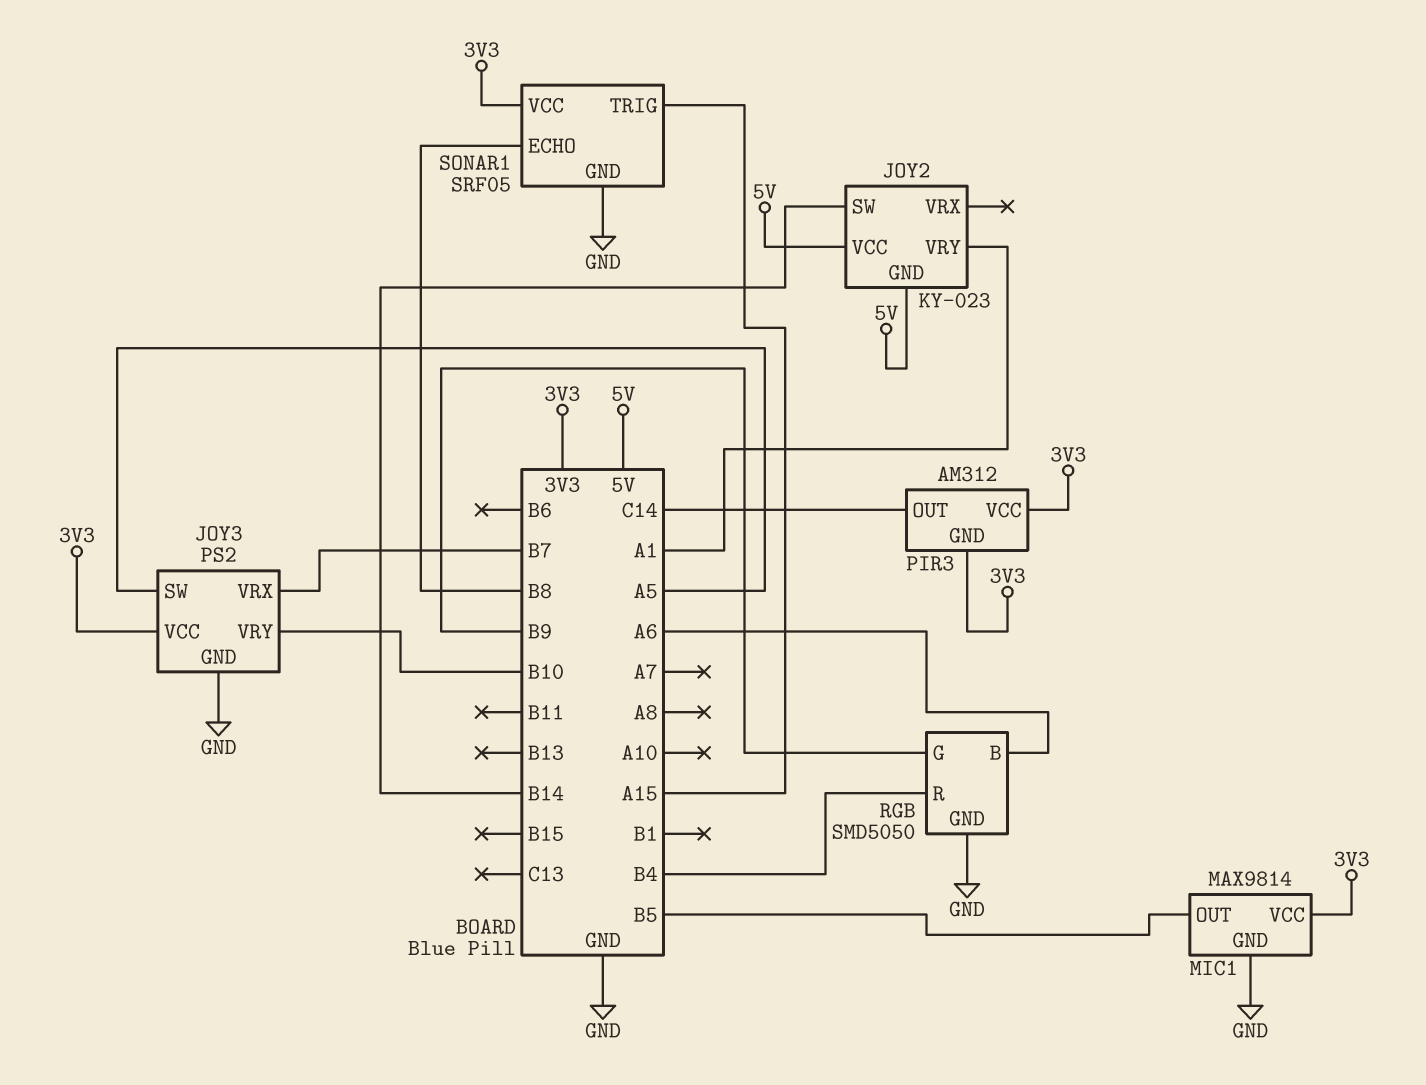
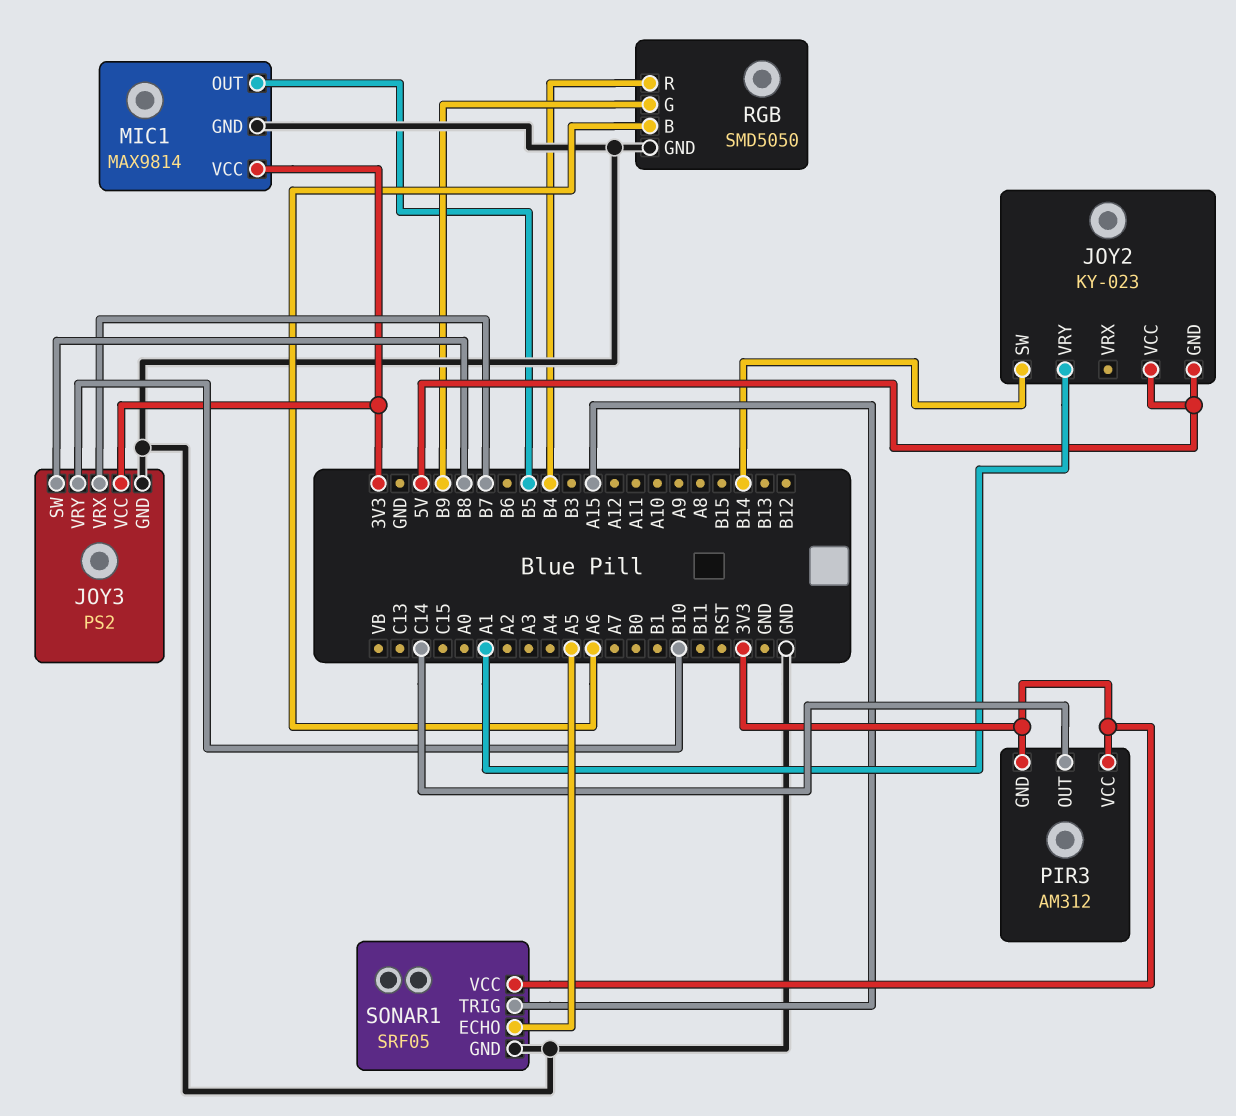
JOY3 pin SW: A5 -> B8
SONAR1 pin ECHO: B8 -> A5

